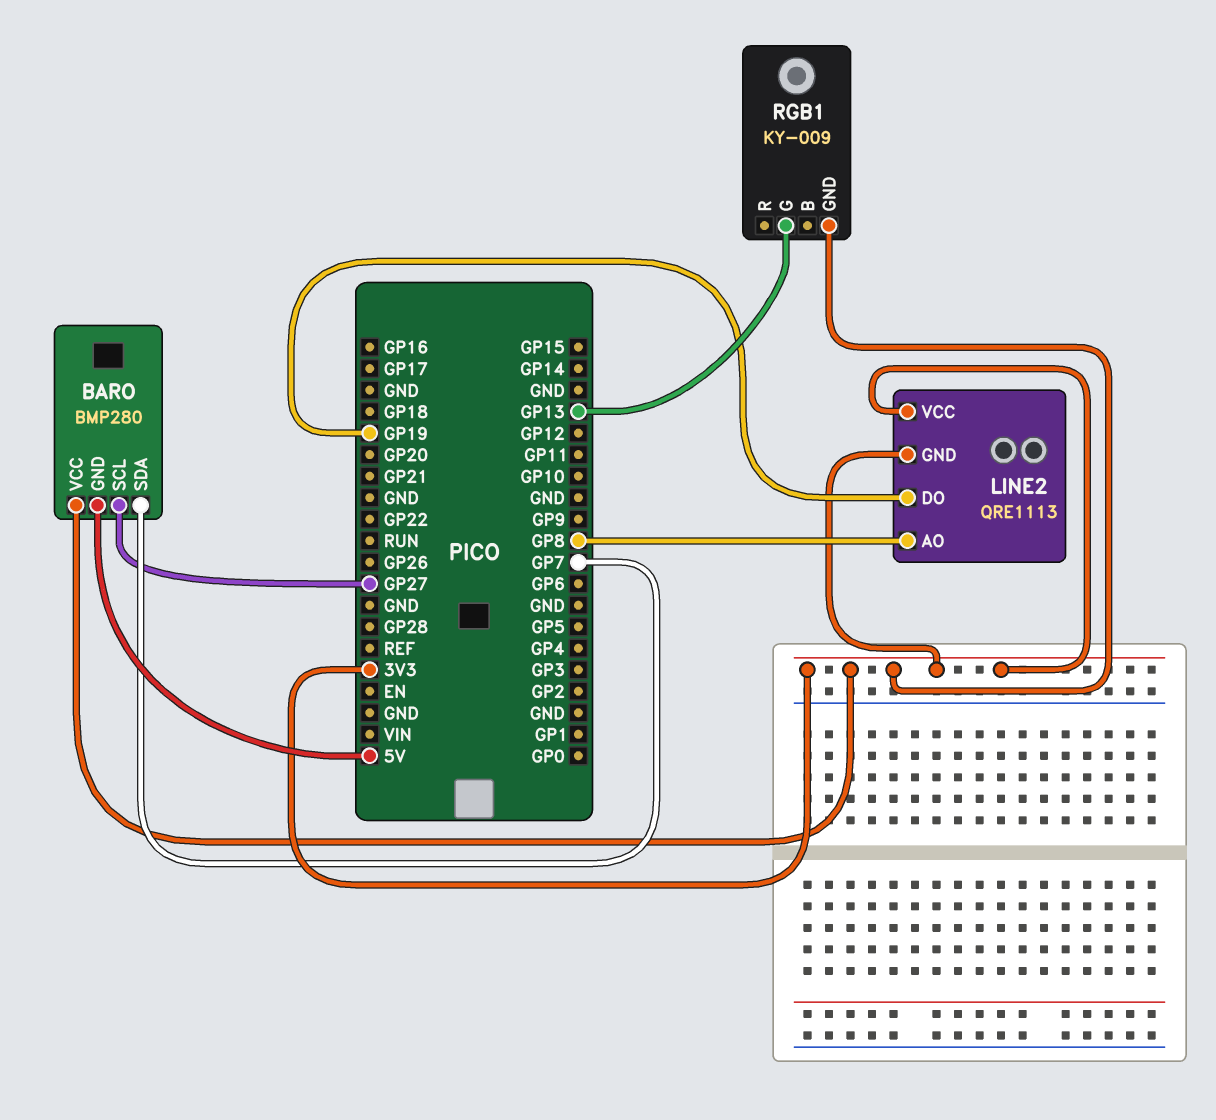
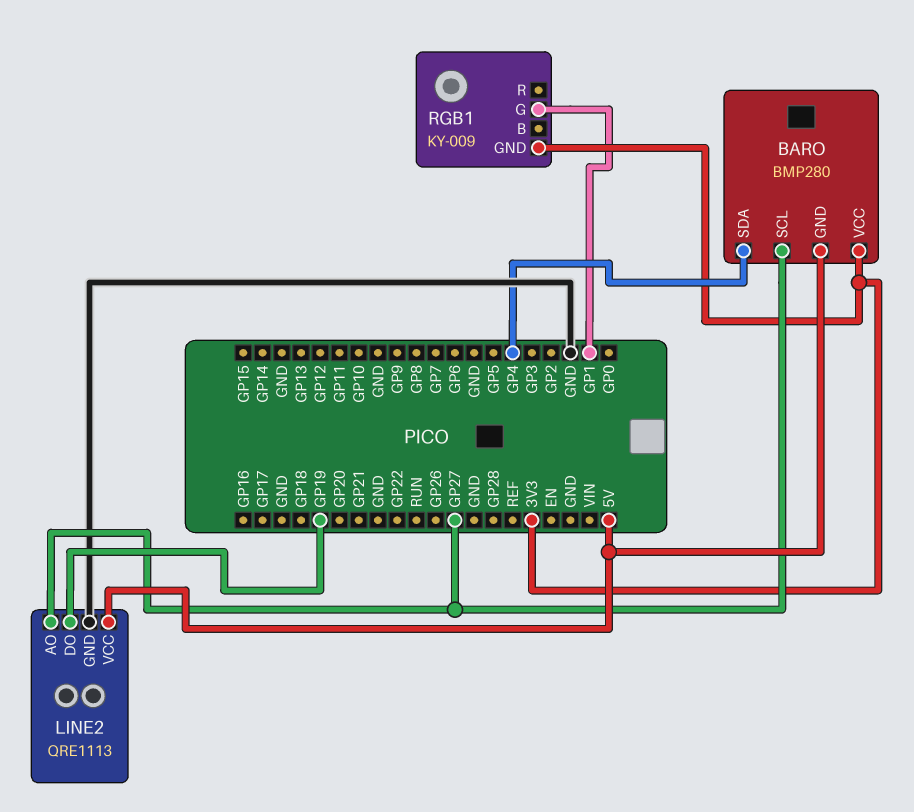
BARO pin SDA: GP7 -> GP4
LINE2 pin AO: GP8 -> GP27
LINE2 pin GND: 3V3 -> GND
LINE2 pin VCC: 3V3 -> 5V
RGB1 pin G: GP13 -> GP1

